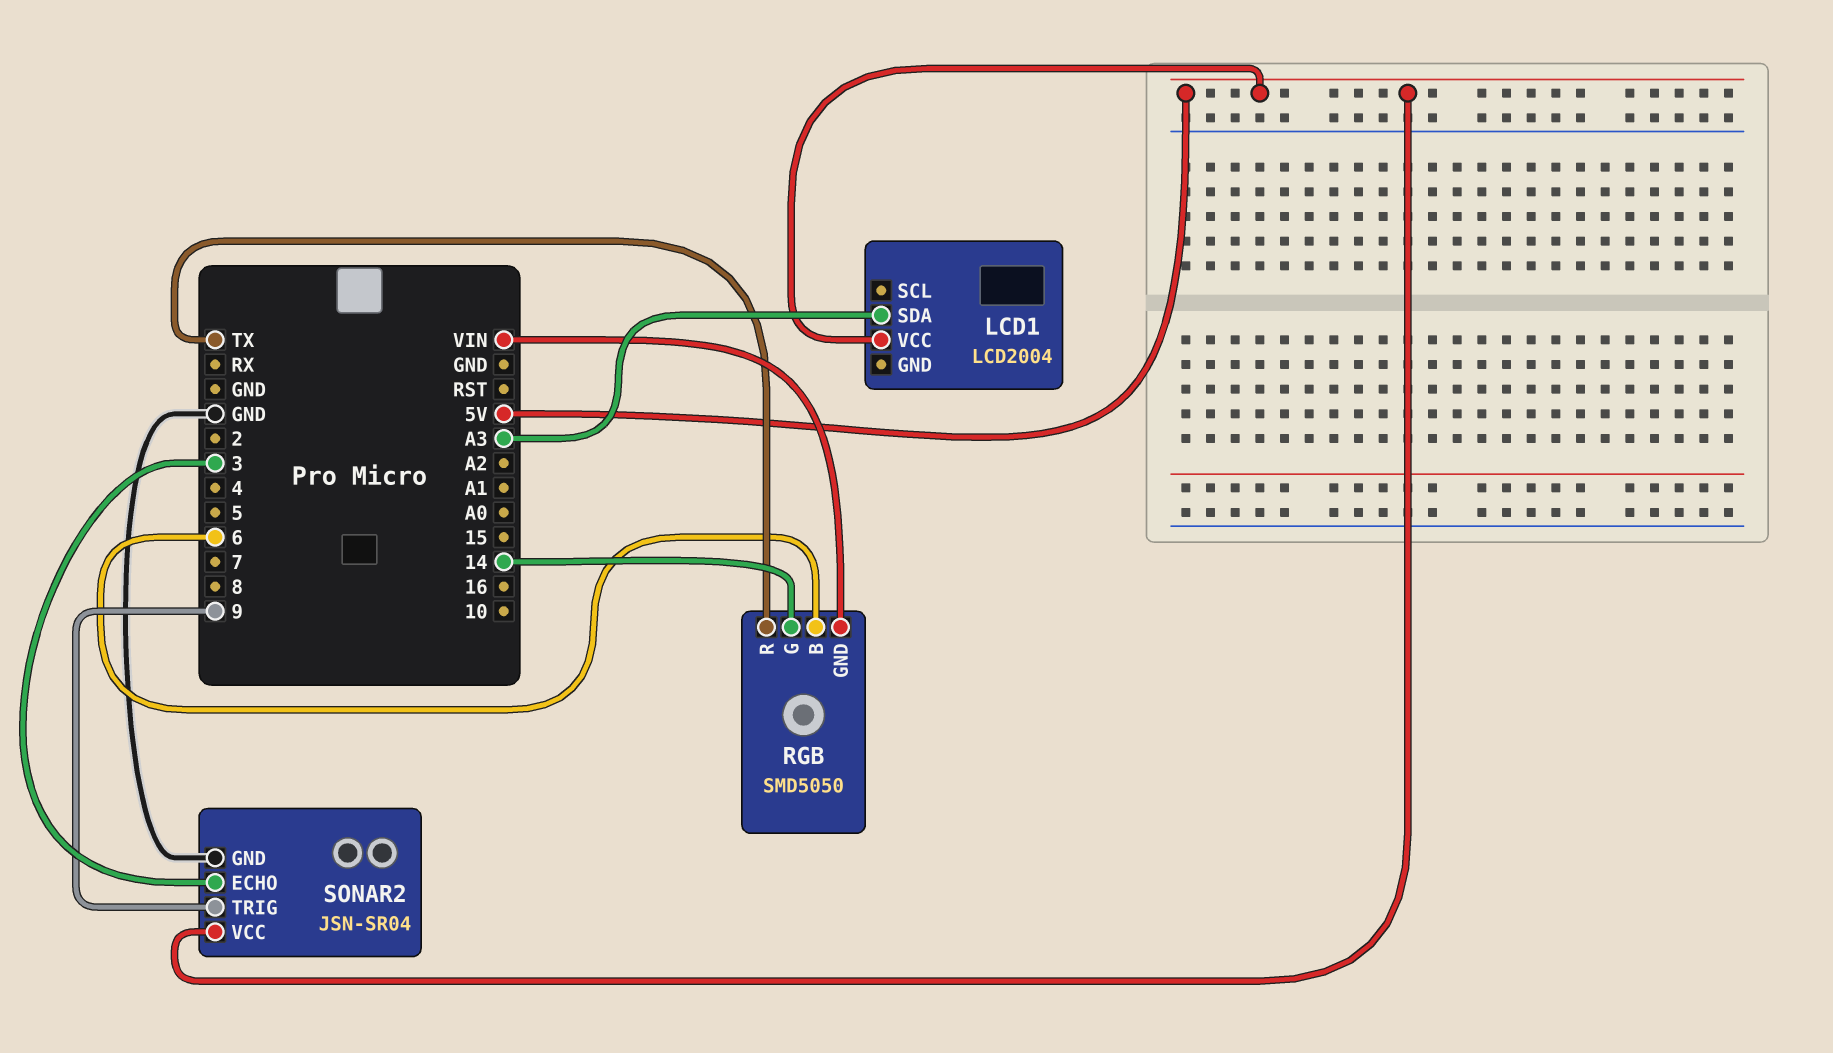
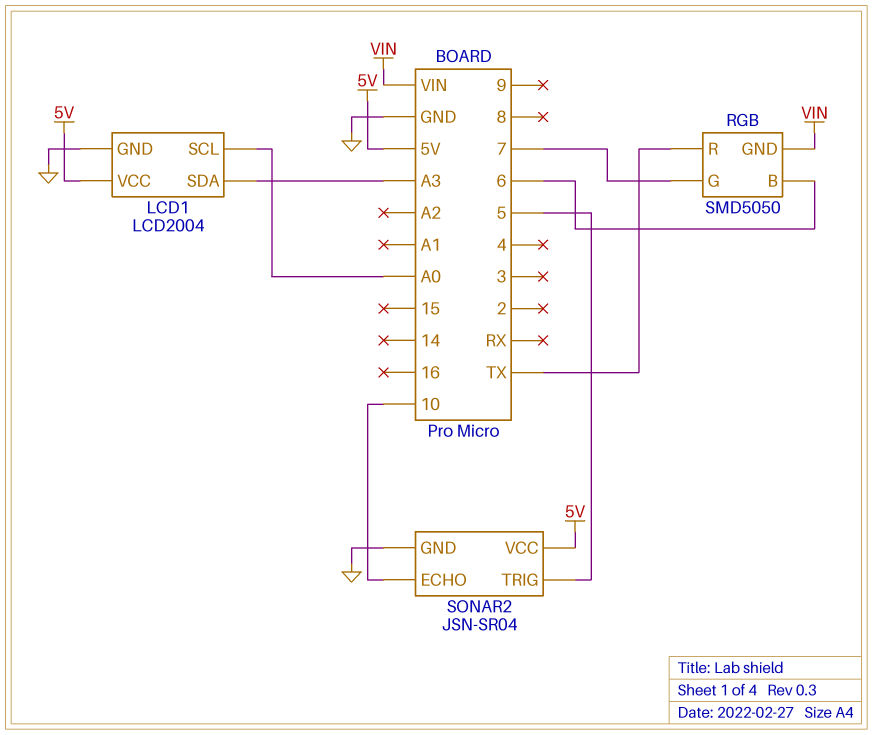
LCD1 pin GND: none -> GND
LCD1 pin SCL: none -> A0
RGB pin G: 14 -> 7
SONAR2 pin ECHO: 3 -> 10
SONAR2 pin TRIG: 9 -> 5

